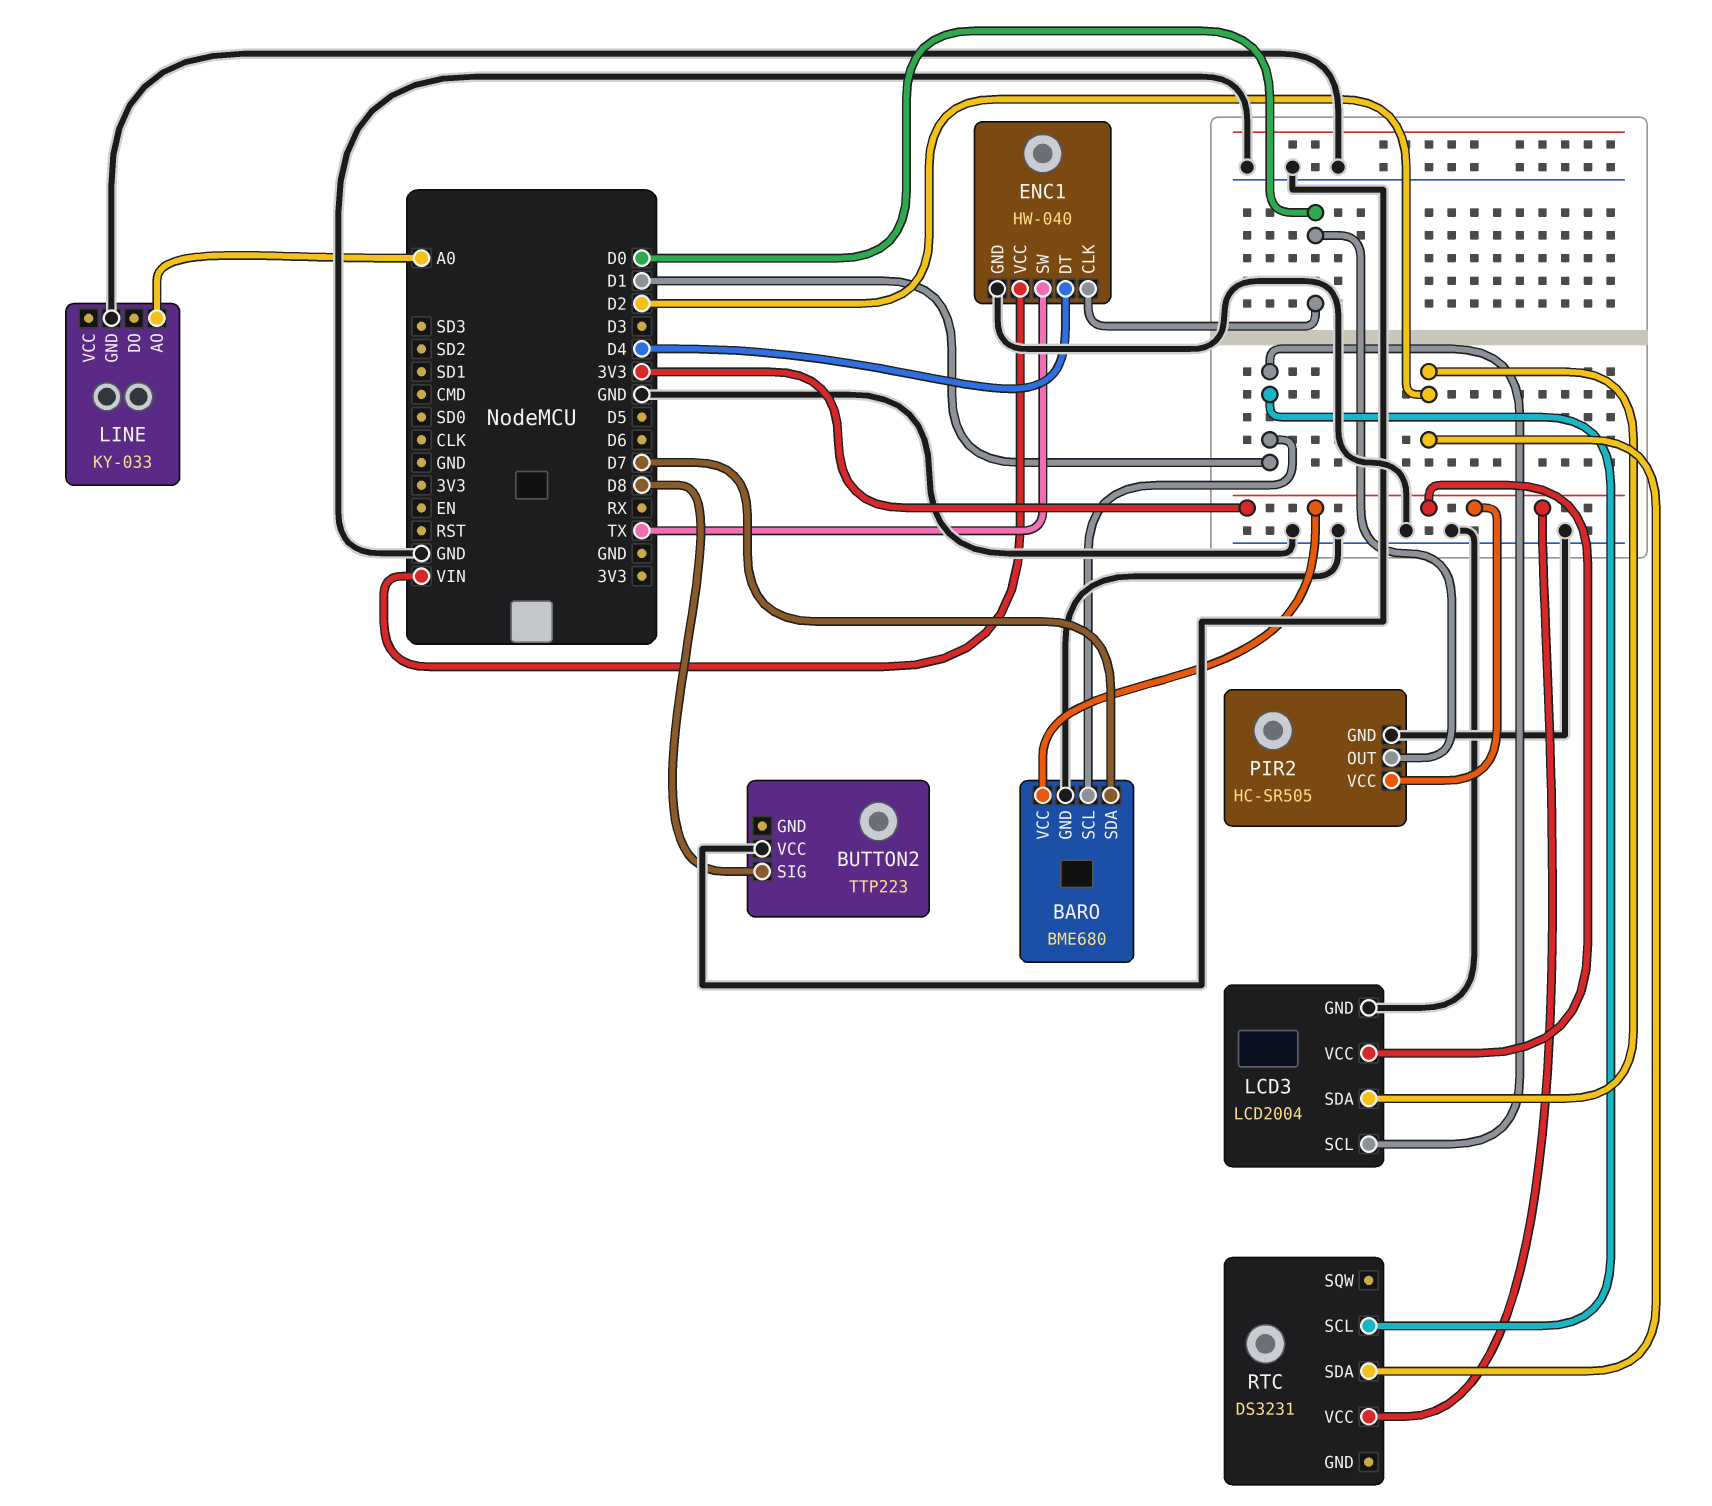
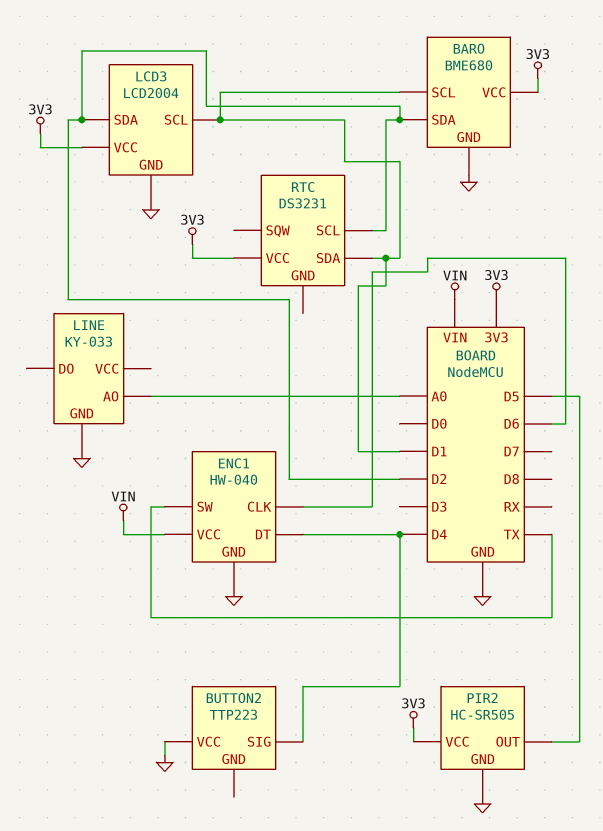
BARO pin SDA: D7 -> D2
BUTTON2 pin SIG: D8 -> D4
ENC1 pin CLK: D0 -> D6
PIR2 pin OUT: D0 -> D5
RTC pin SCL: D1 -> D2
RTC pin SDA: D2 -> D1

